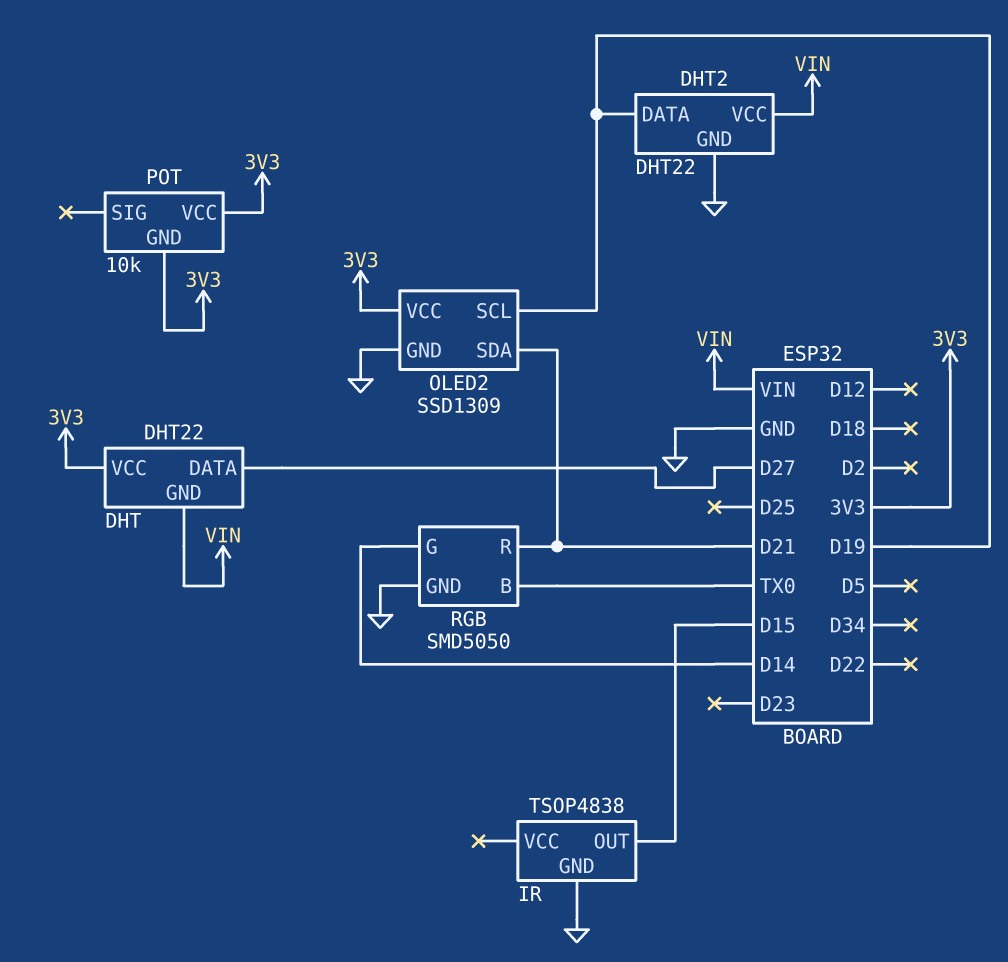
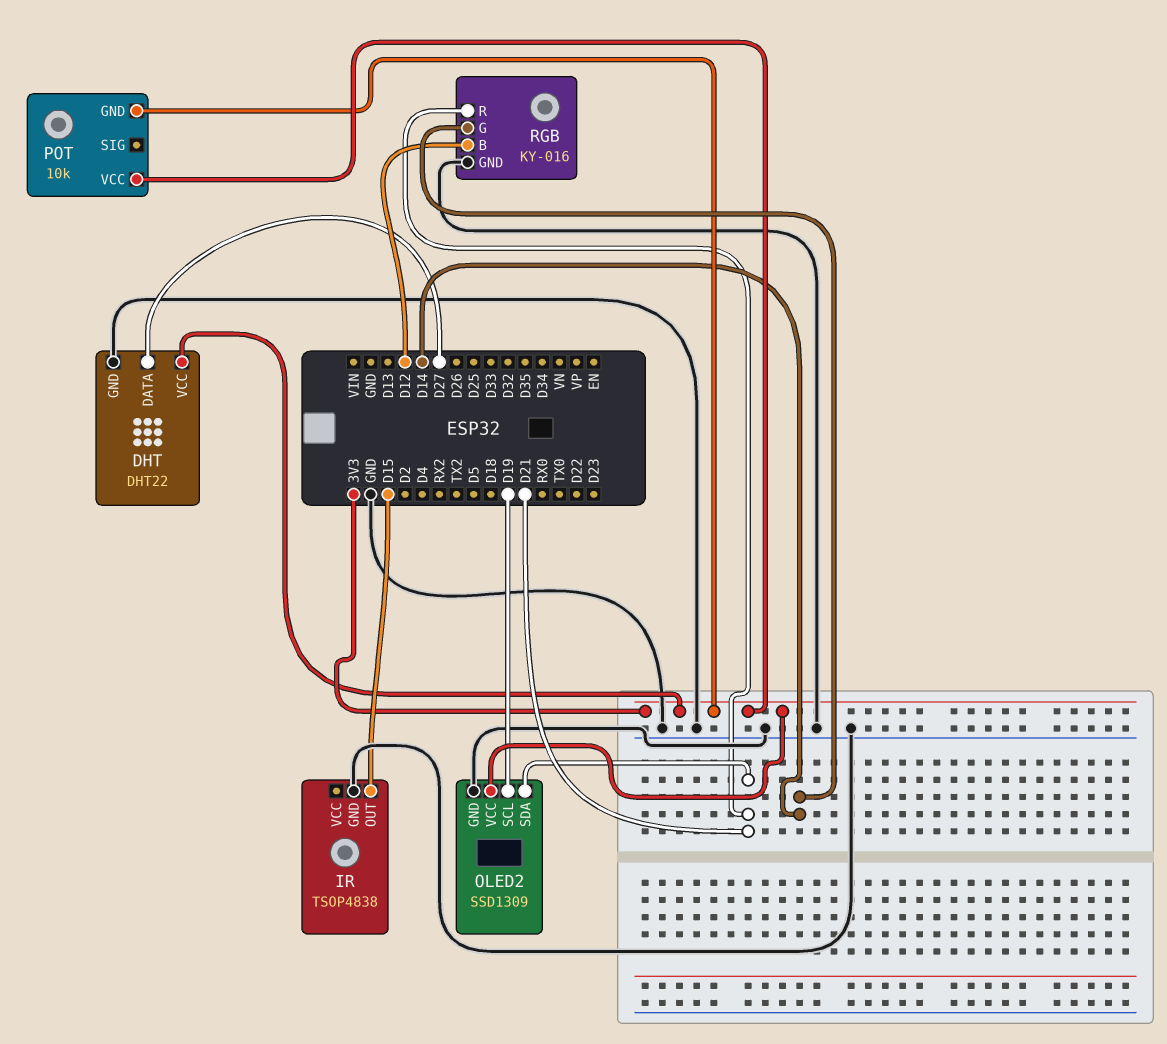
DHT pin GND: VIN -> GND
DHT2: DHT22 -> none
DHT2 pin DATA: D19 -> none
DHT2 pin GND: GND -> none
DHT2 pin VCC: VIN -> none
RGB: SMD5050 -> KY-016
RGB pin B: TX0 -> D12

